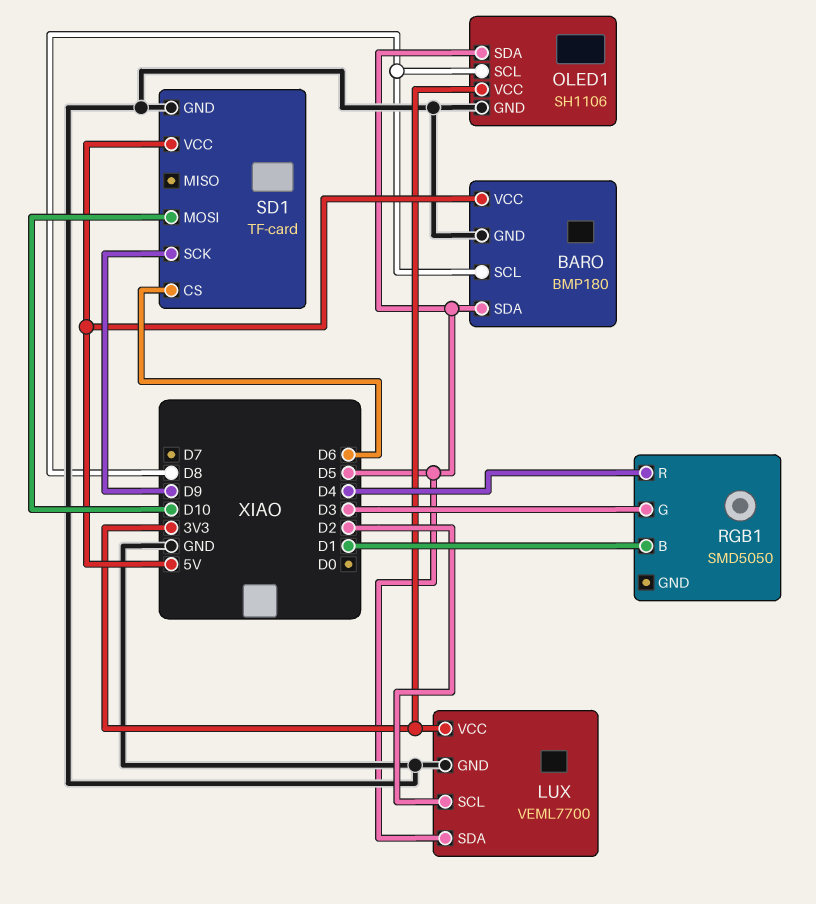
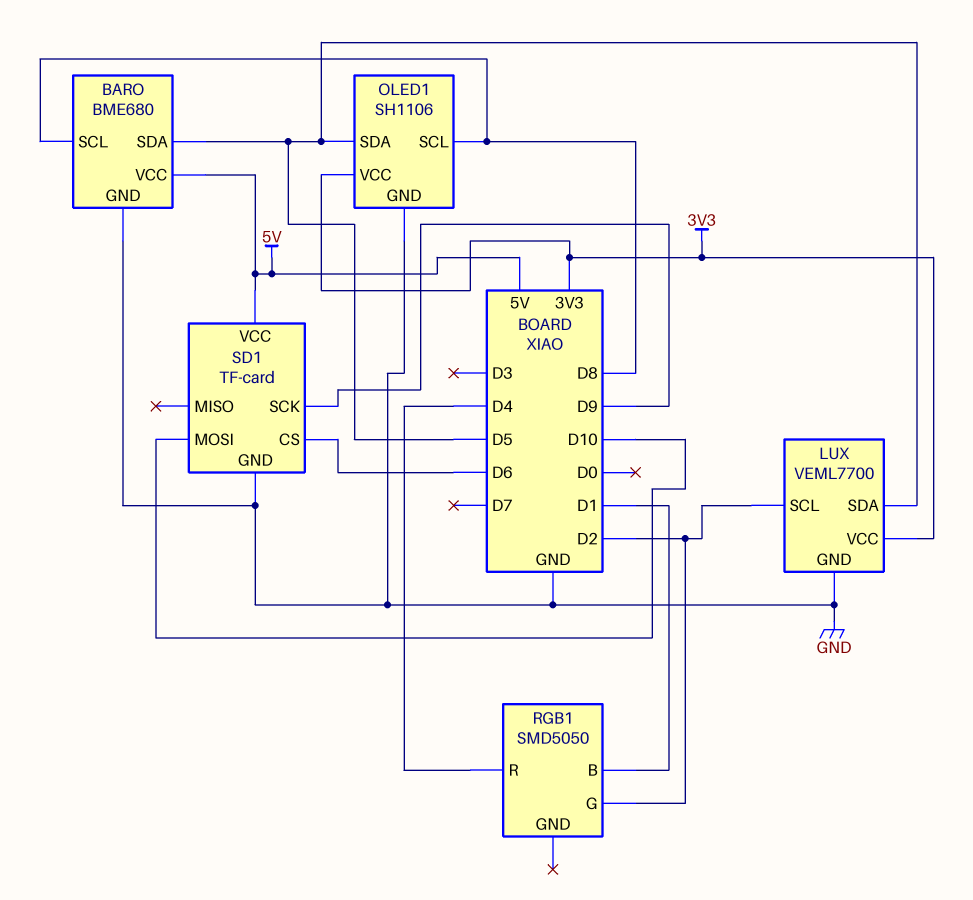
BARO: BMP180 -> BME680
RGB1 pin G: D3 -> D2

